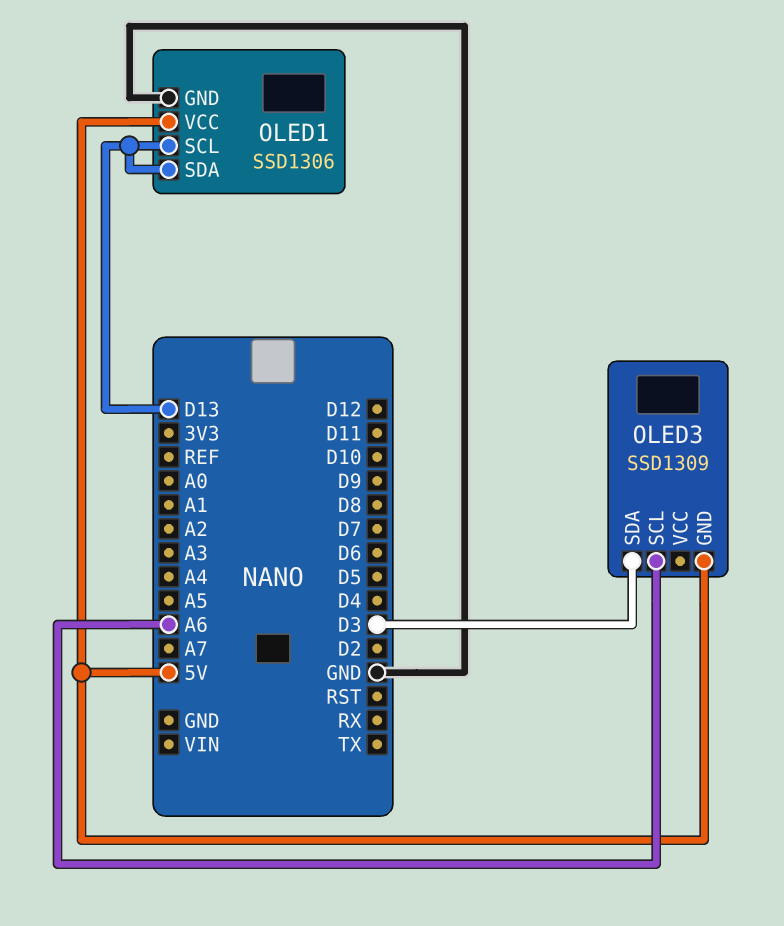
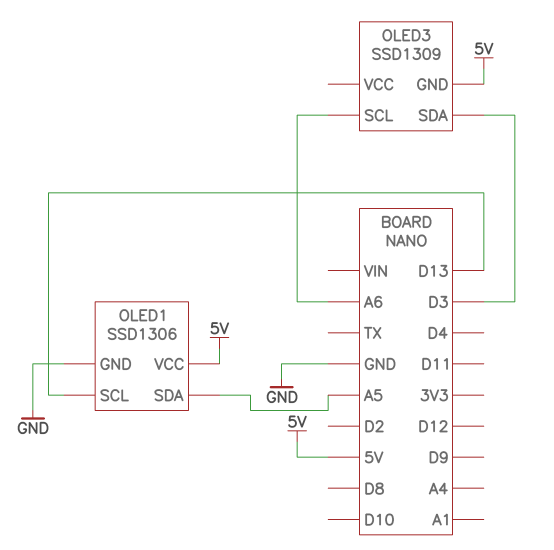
OLED1 pin SDA: D13 -> A5

